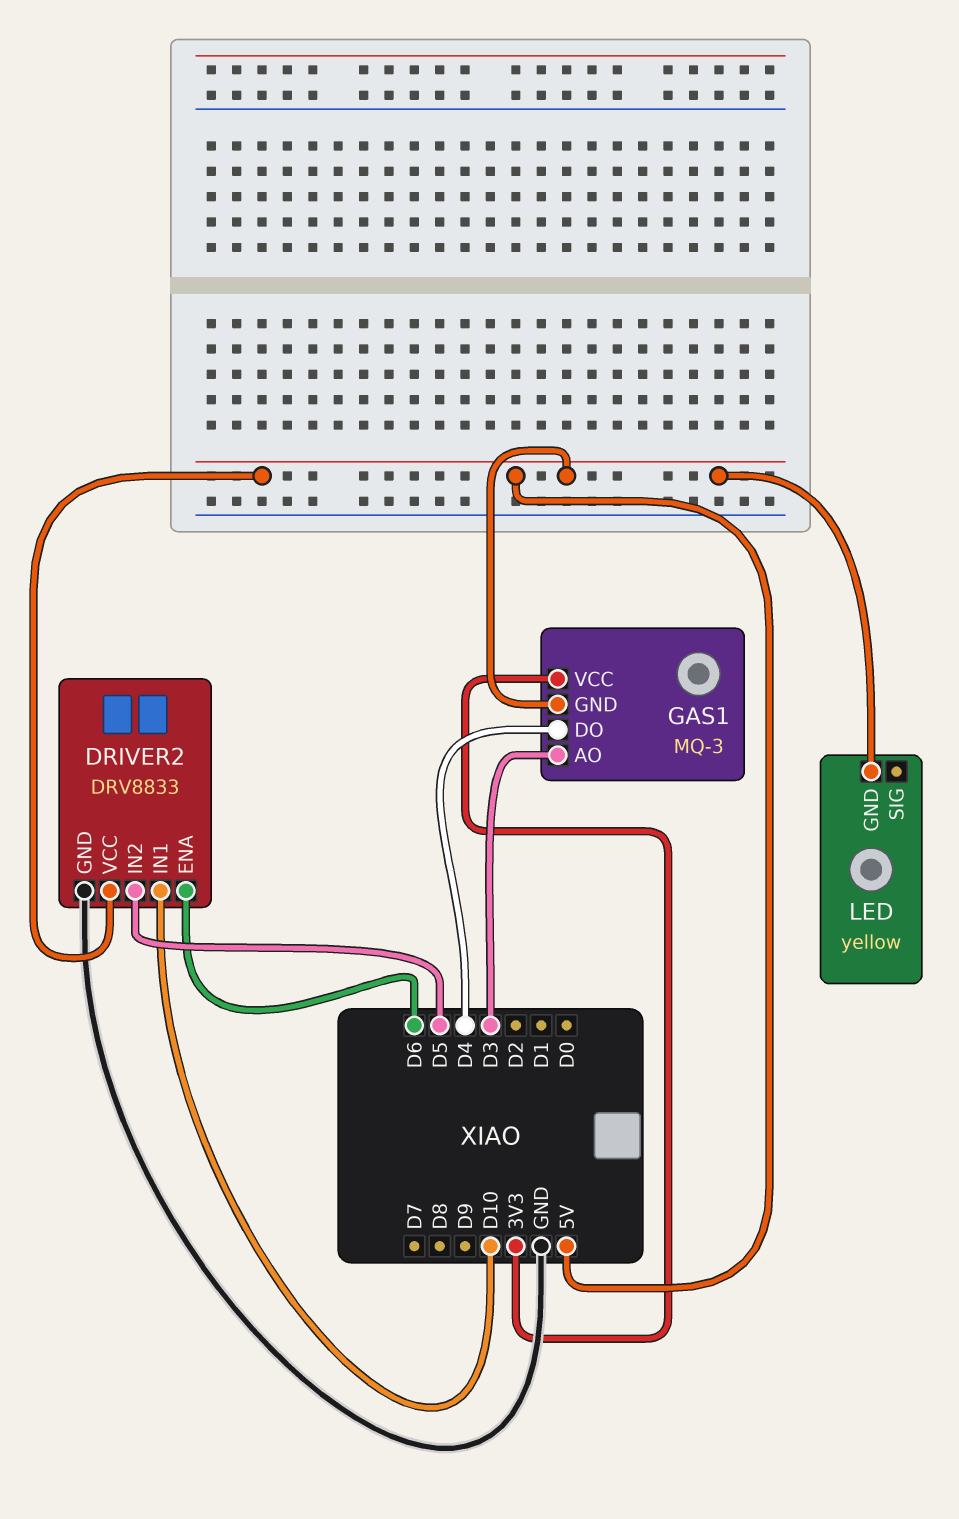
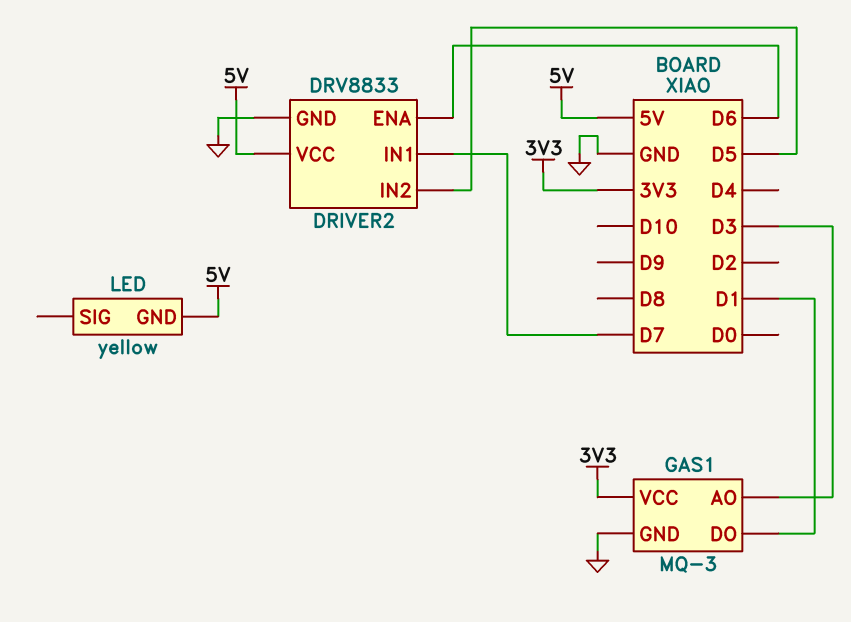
DRIVER2 pin IN1: D10 -> D7
GAS1 pin DO: D4 -> D1
GAS1 pin GND: 5V -> GND

